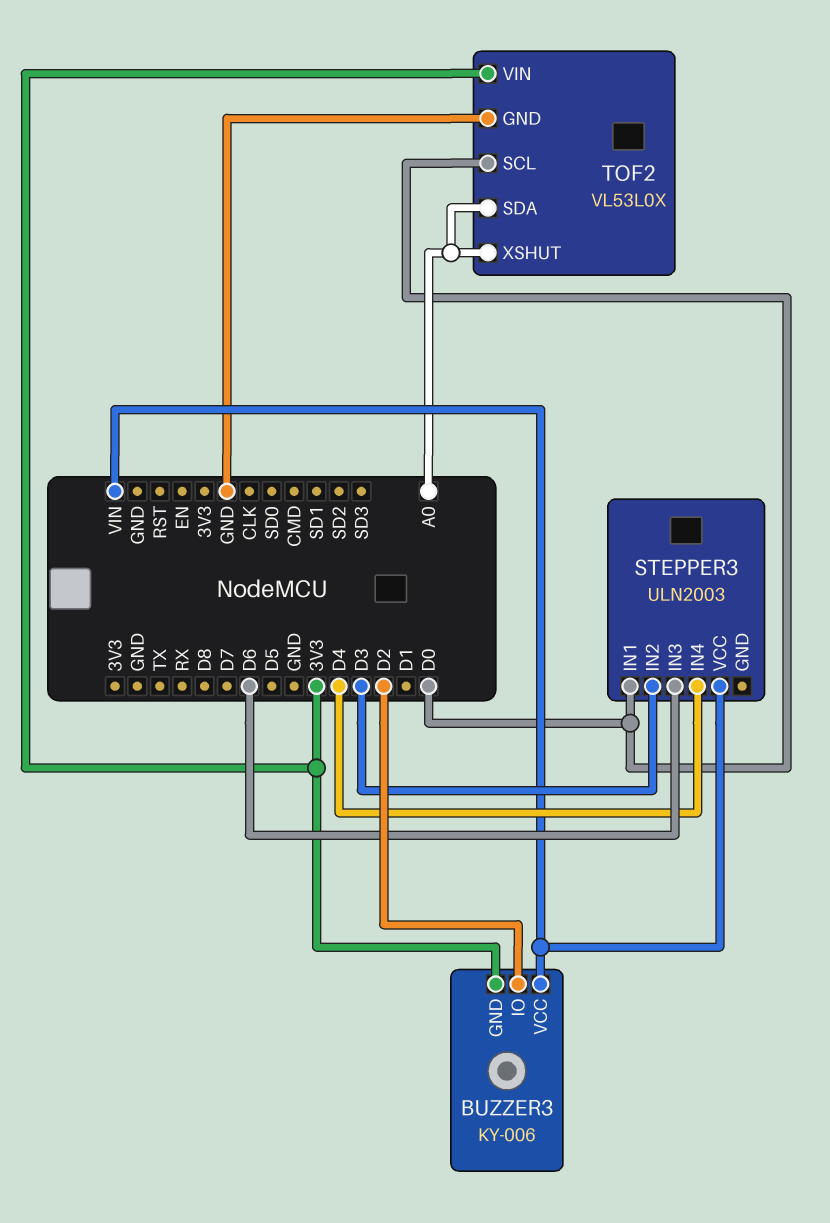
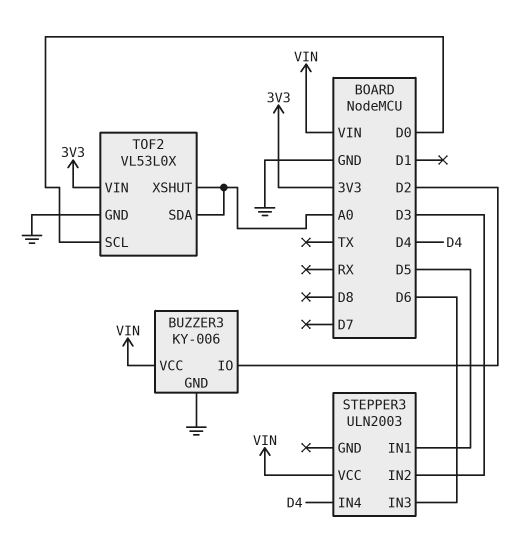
BUZZER3 pin GND: 3V3 -> GND
STEPPER3 pin IN1: D0 -> D5

